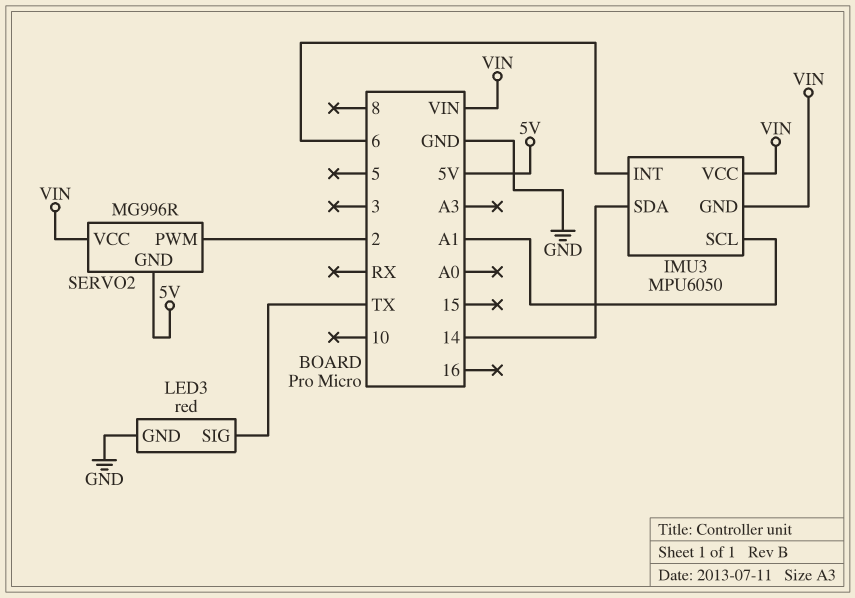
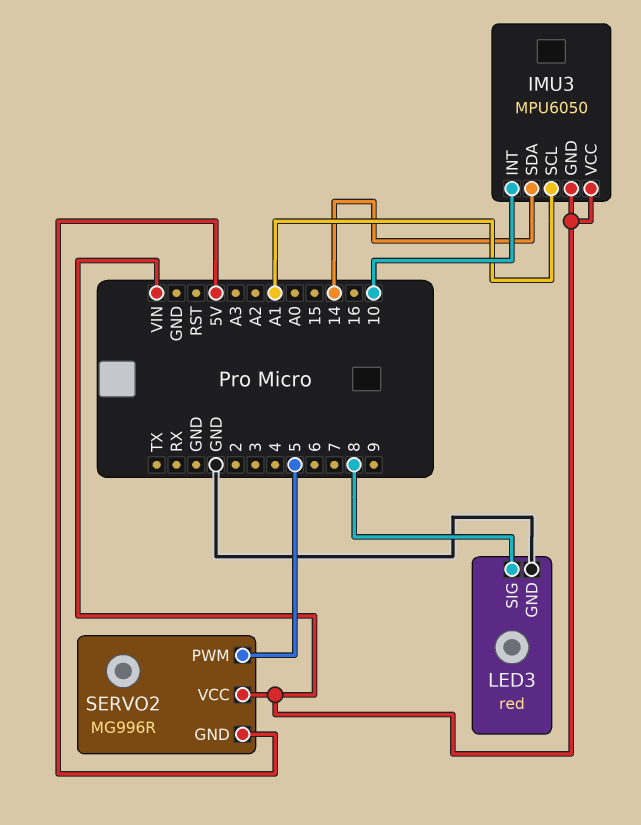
IMU3 pin INT: 6 -> 10
LED3 pin SIG: TX -> 8
SERVO2 pin PWM: 2 -> 5

